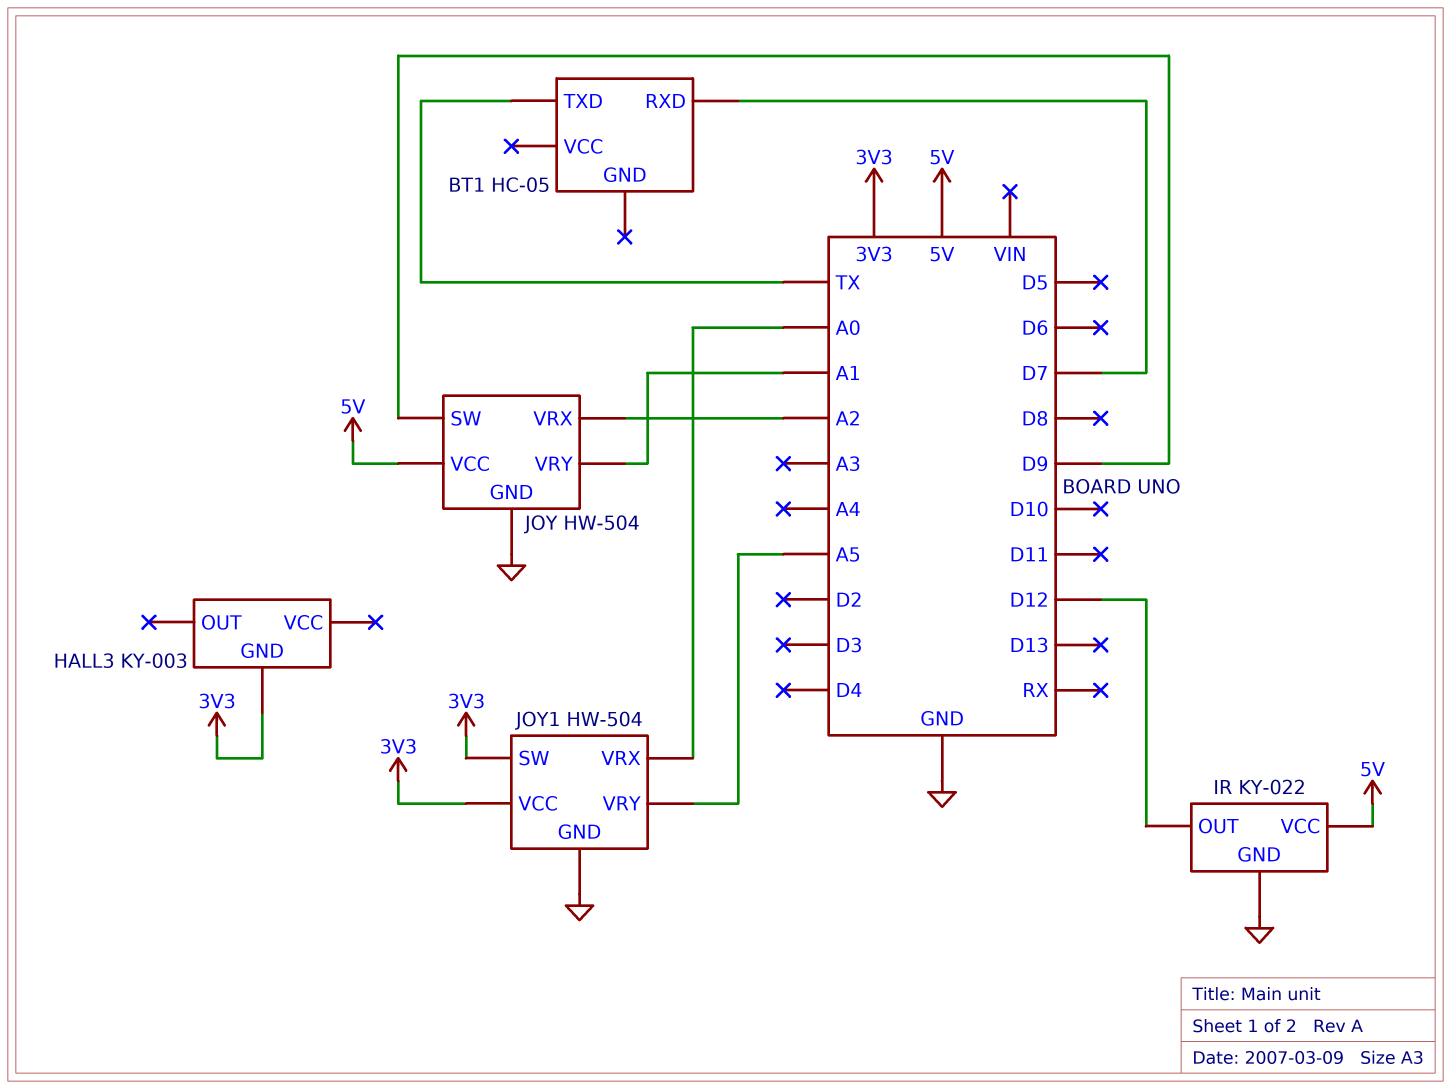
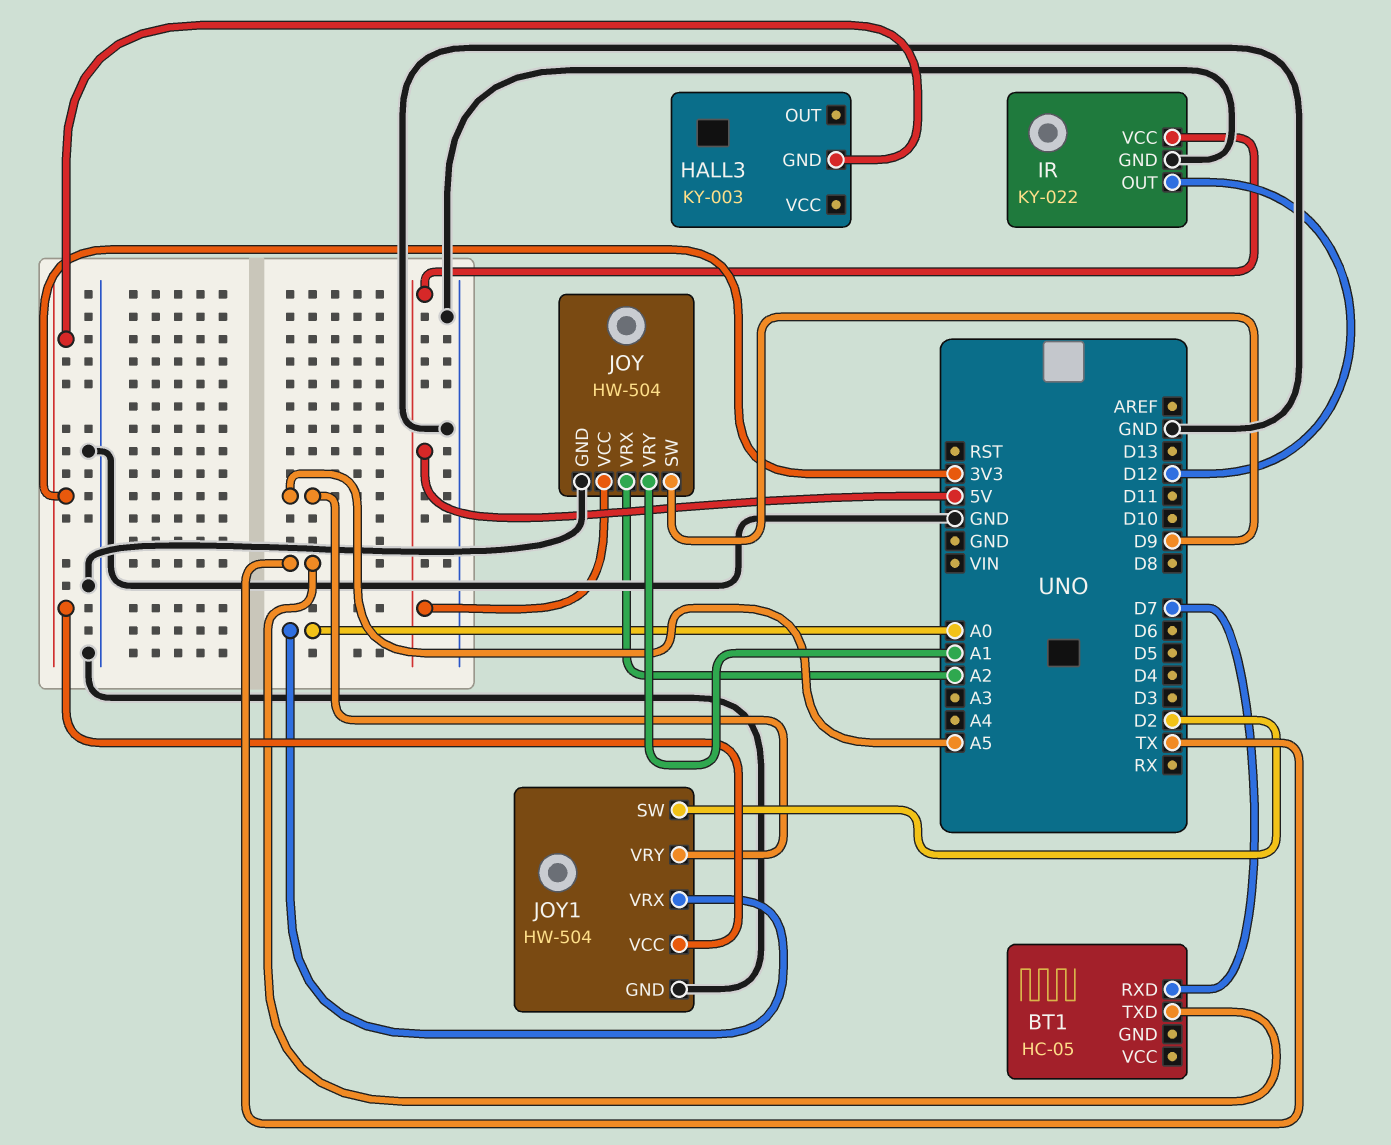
JOY1 pin SW: 3V3 -> D2

